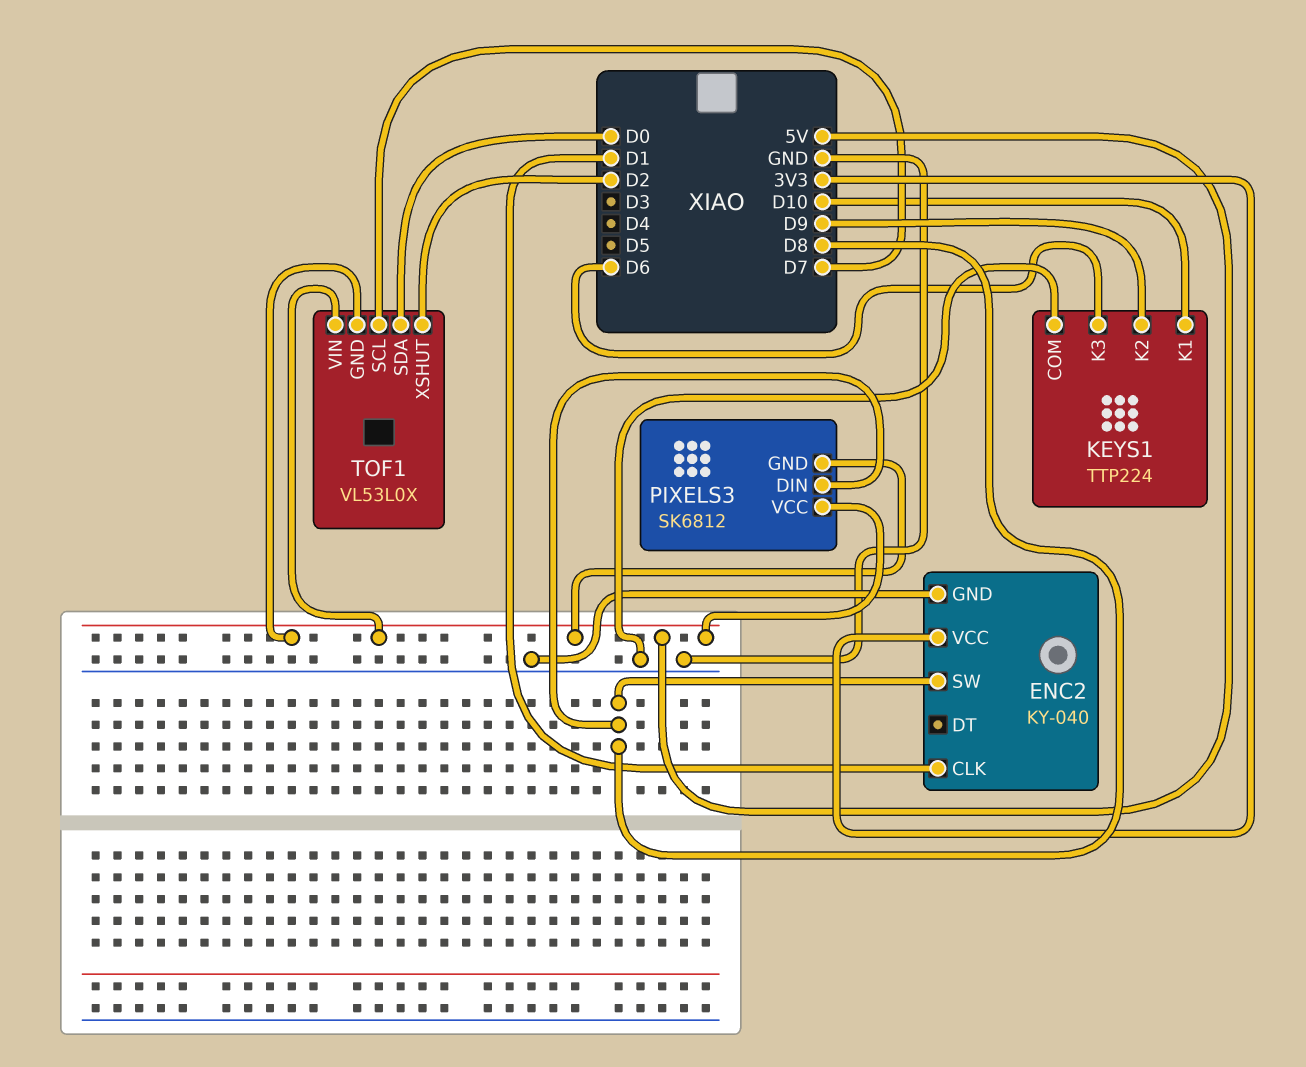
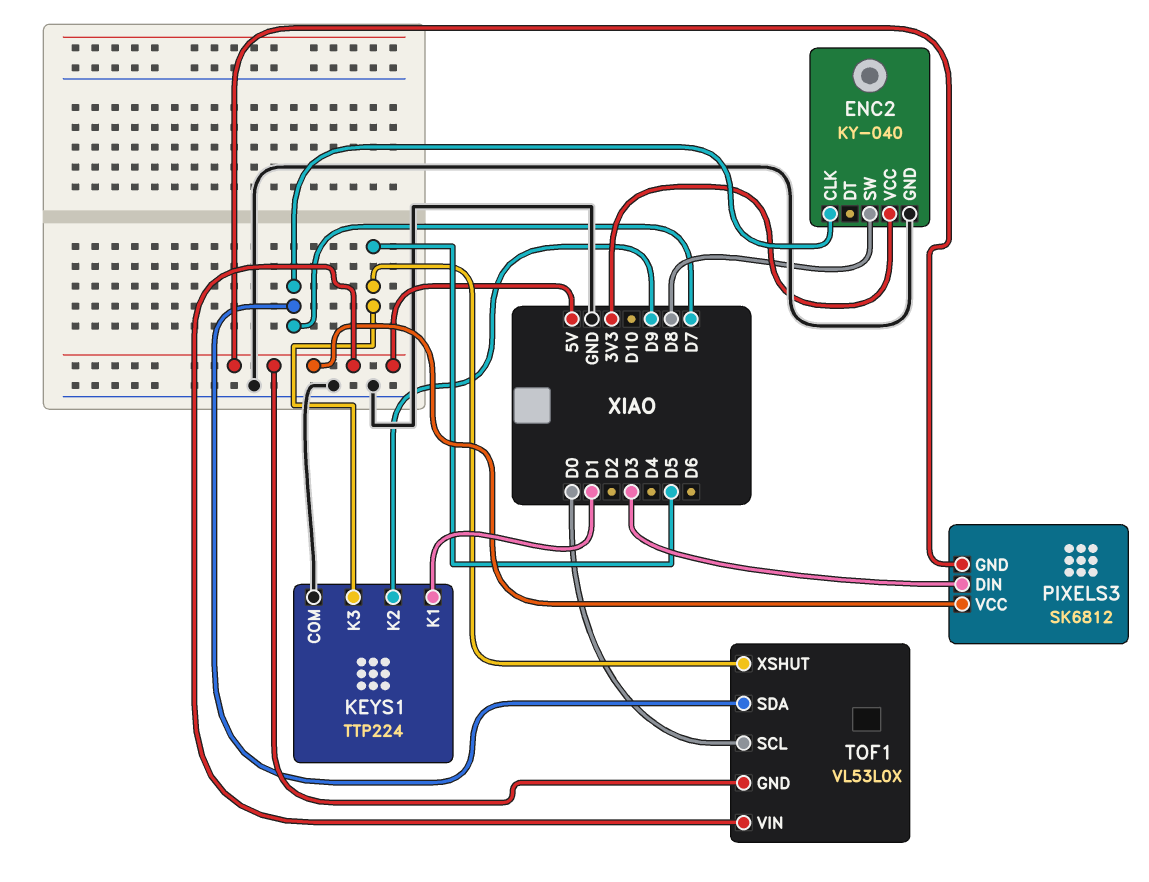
ENC2 pin CLK: D1 -> D7
KEYS1 pin K1: D10 -> D1
KEYS1 pin K3: D6 -> D5
PIXELS3 pin DIN: D8 -> D3
TOF1 pin SCL: D7 -> D0
TOF1 pin SDA: D0 -> D7
TOF1 pin XSHUT: D2 -> D5

